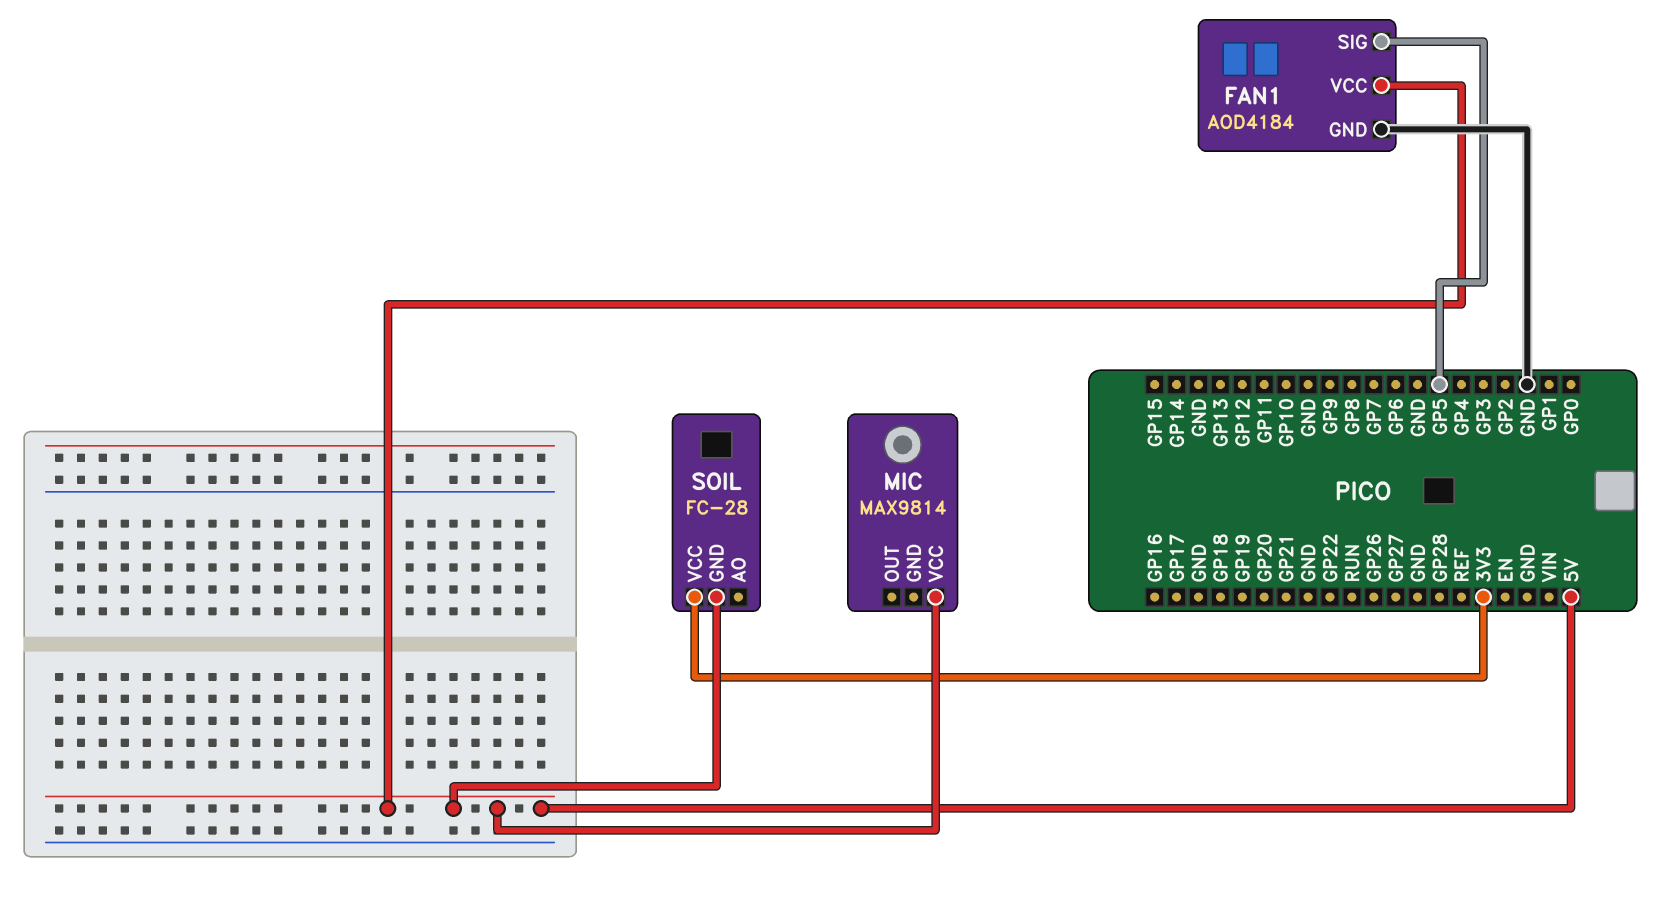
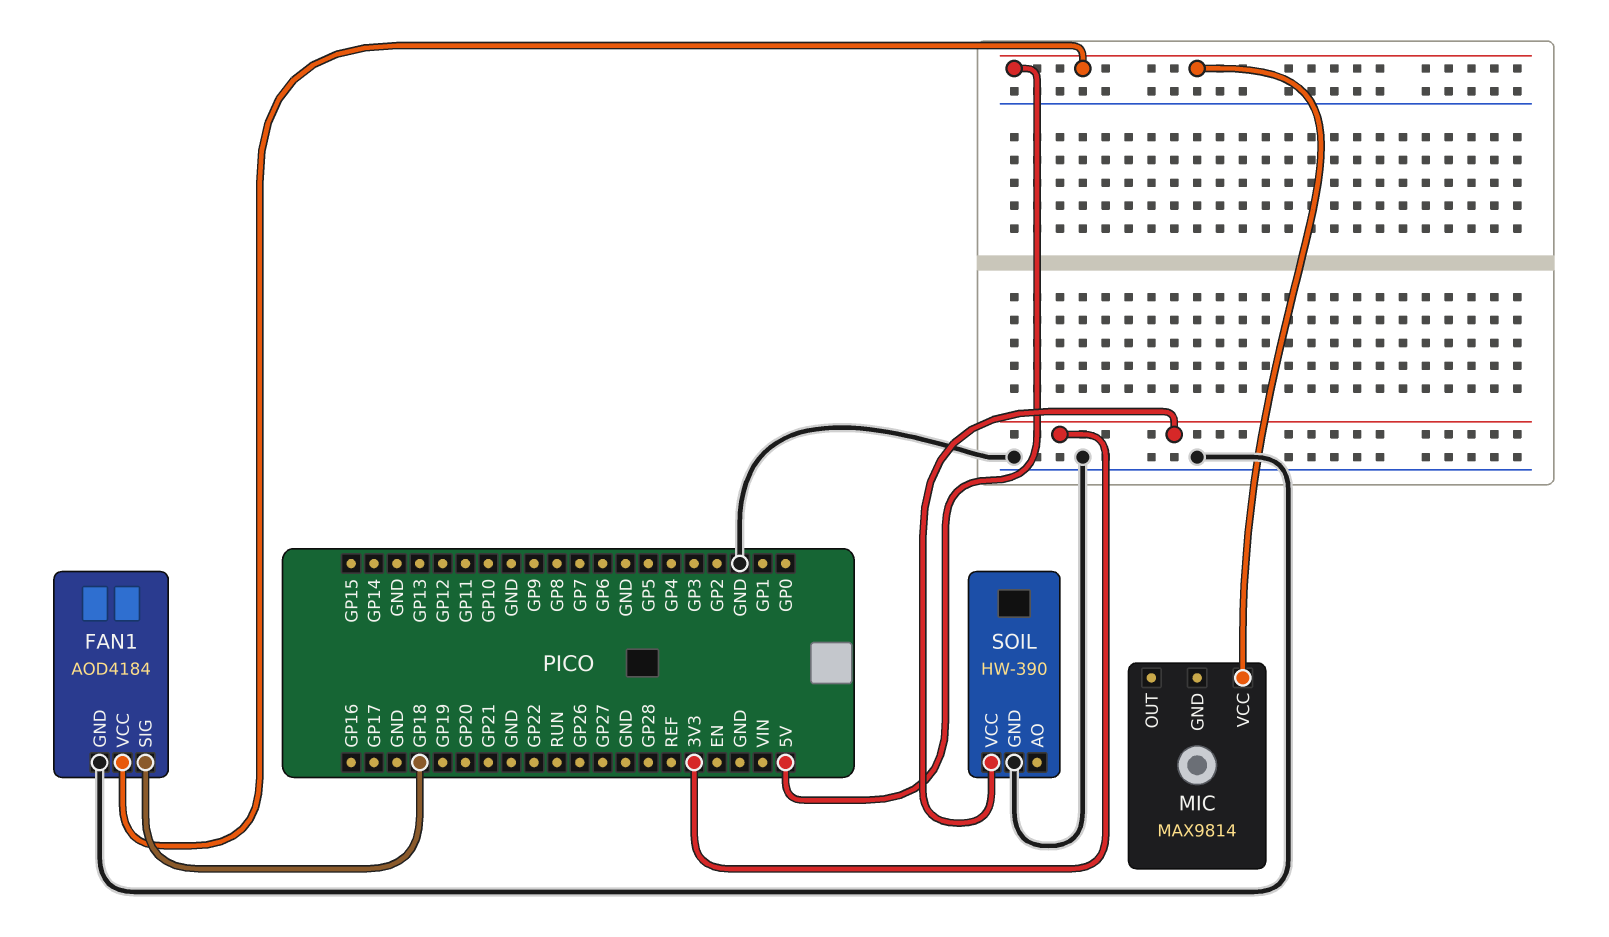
FAN1 pin SIG: GP5 -> GP18
SOIL: FC-28 -> HW-390
SOIL pin GND: 5V -> GND

